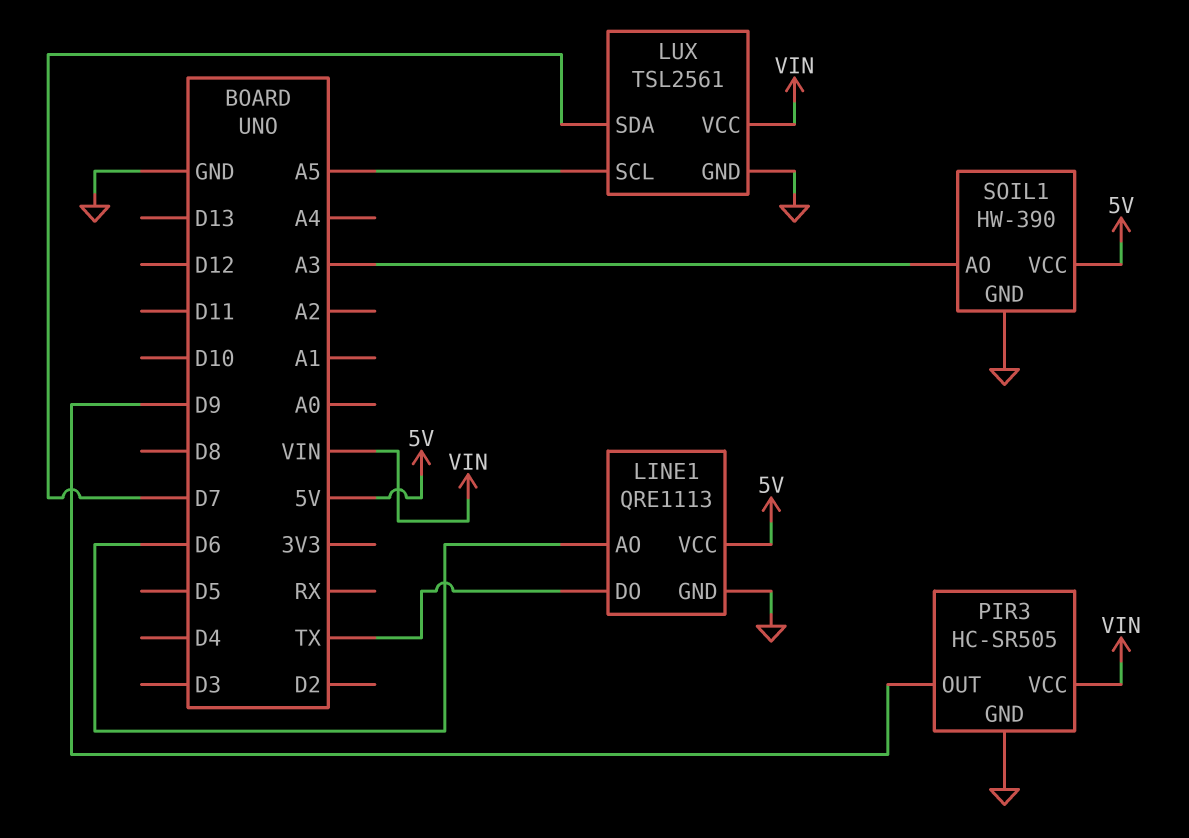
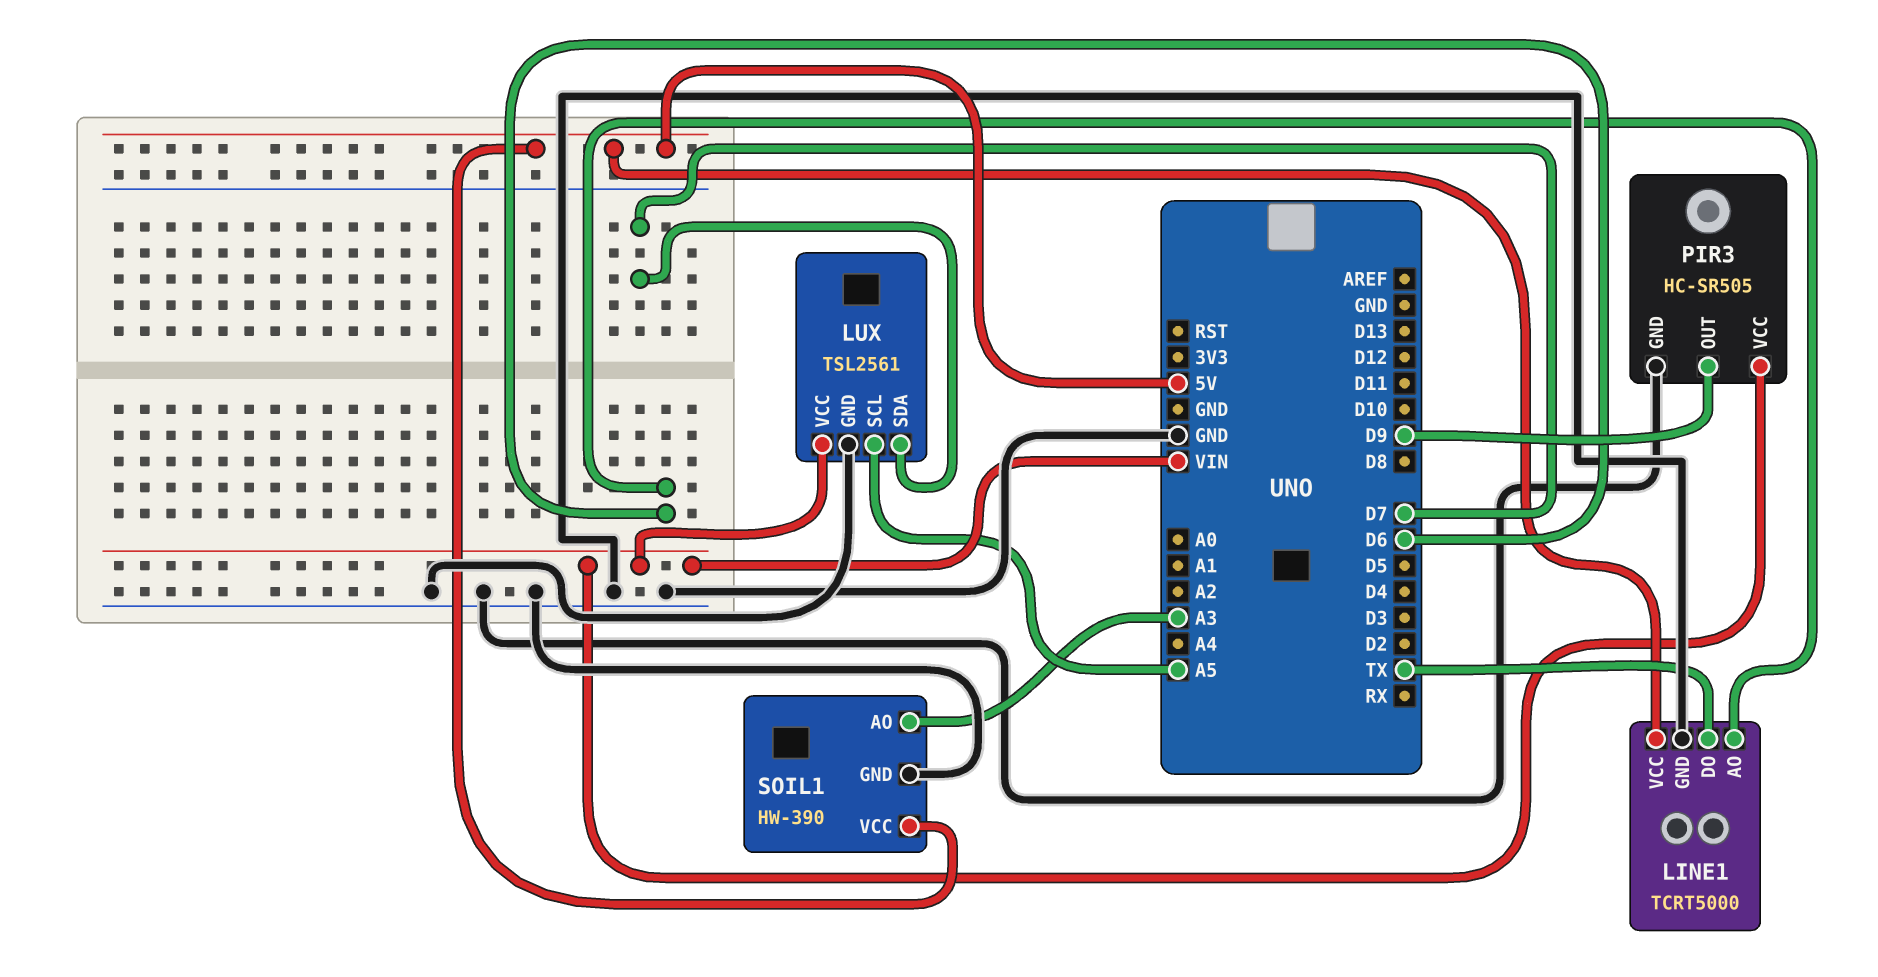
LINE1: QRE1113 -> TCRT5000

